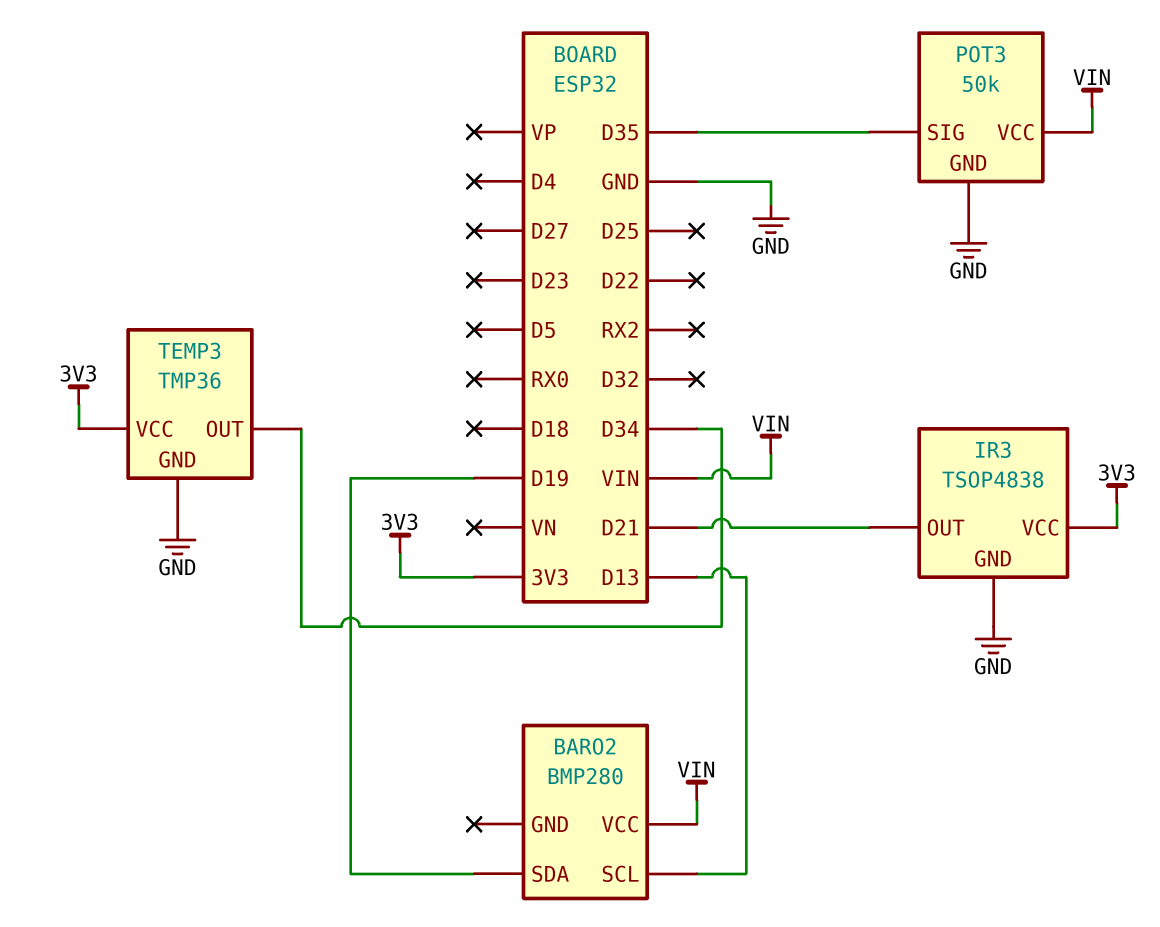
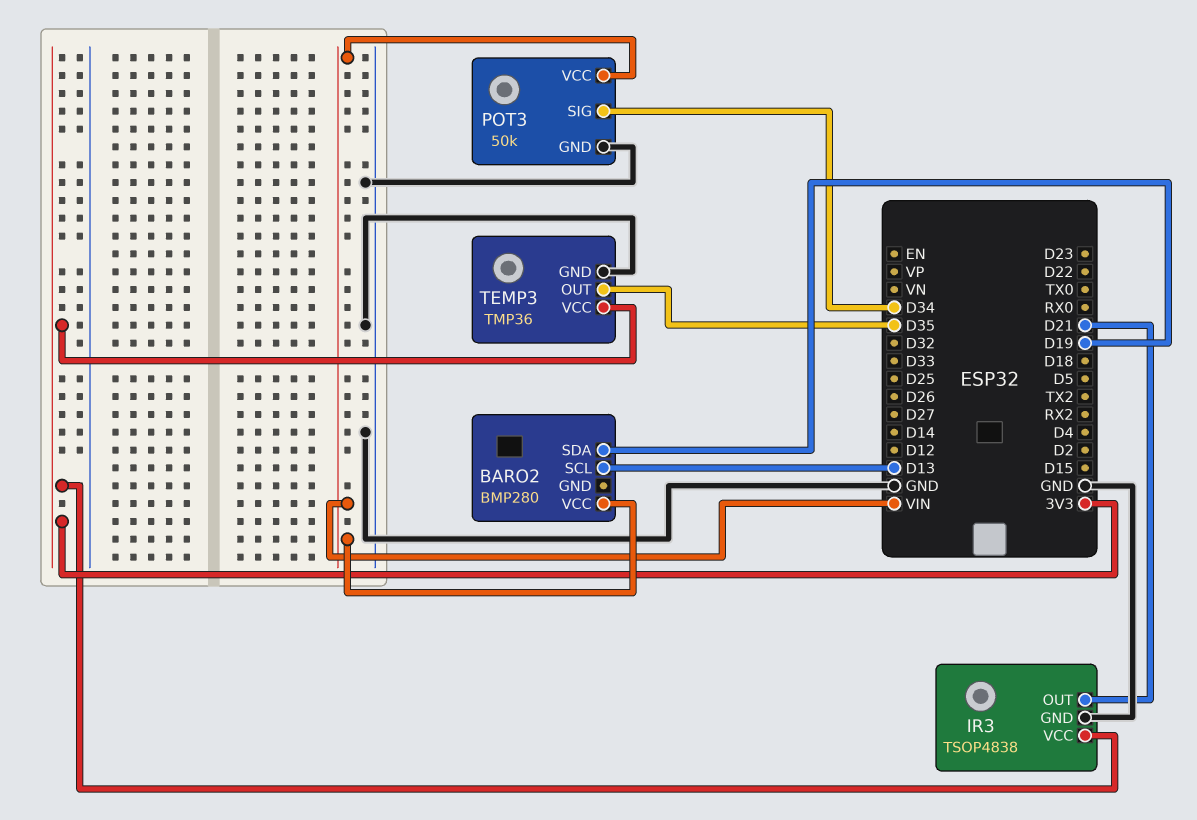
POT3 pin SIG: D35 -> D34
TEMP3 pin OUT: D34 -> D35

